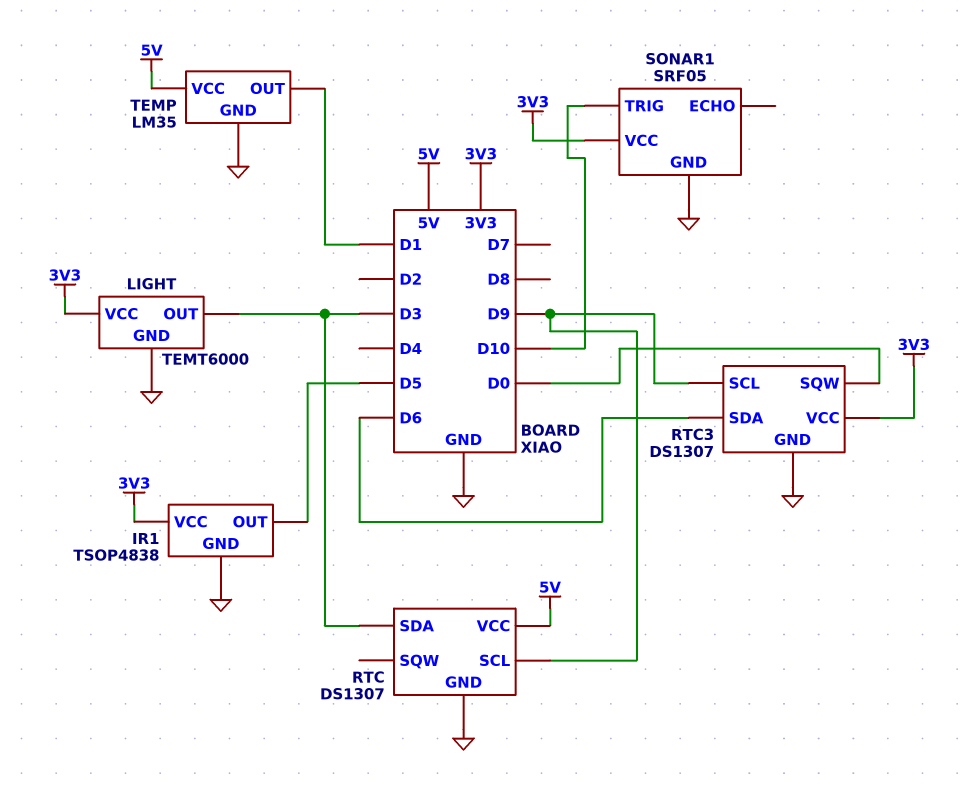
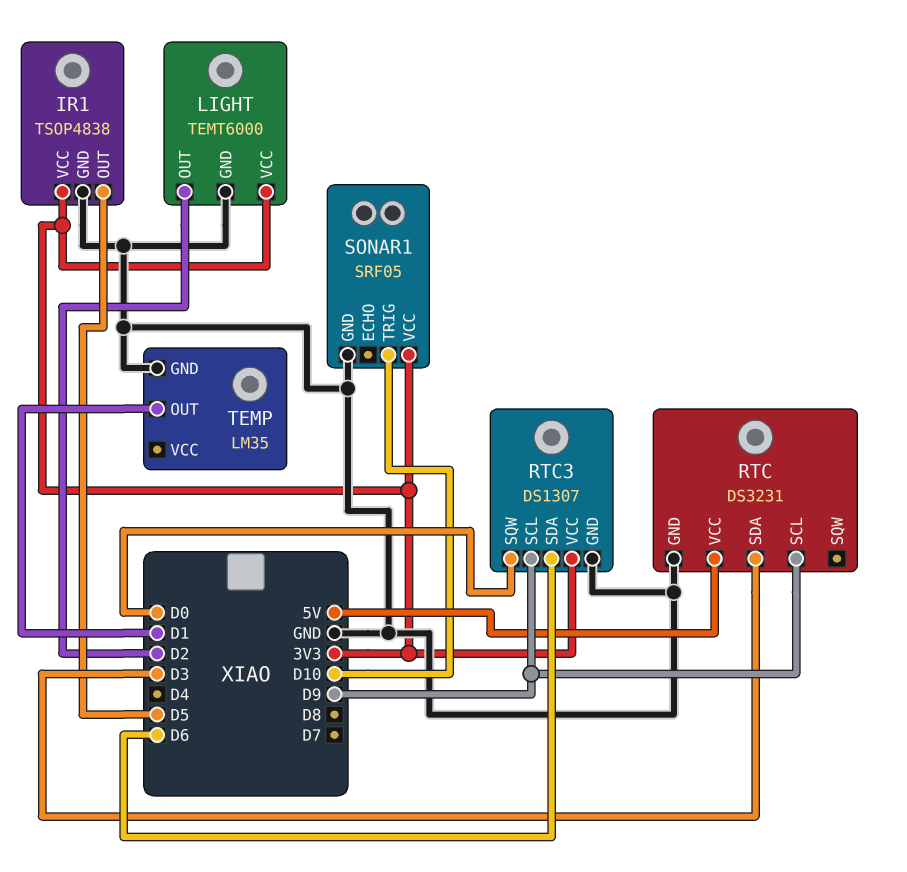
LIGHT pin OUT: D3 -> D2
RTC: DS1307 -> DS3231
TEMP pin VCC: 5V -> none

